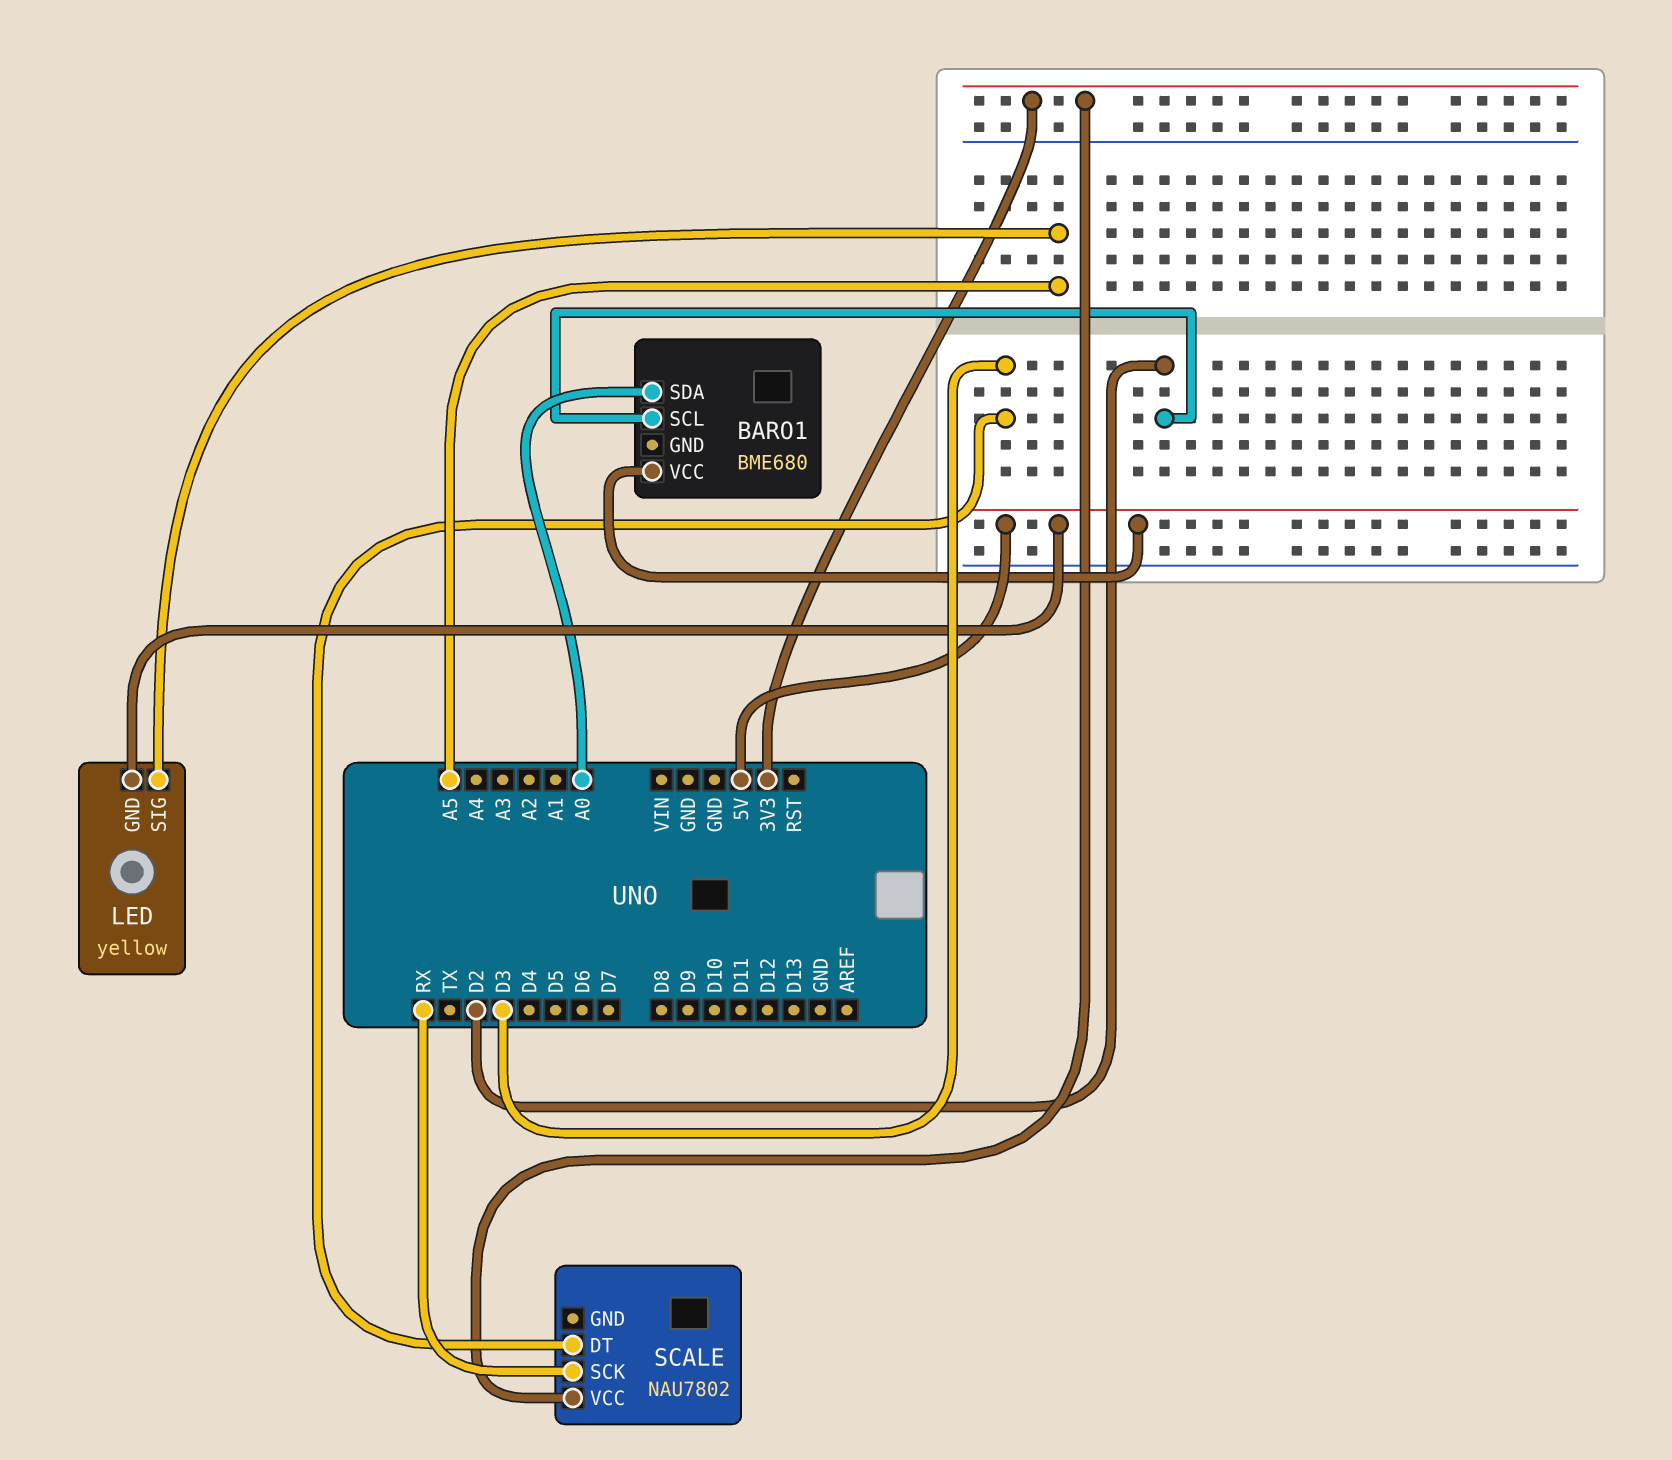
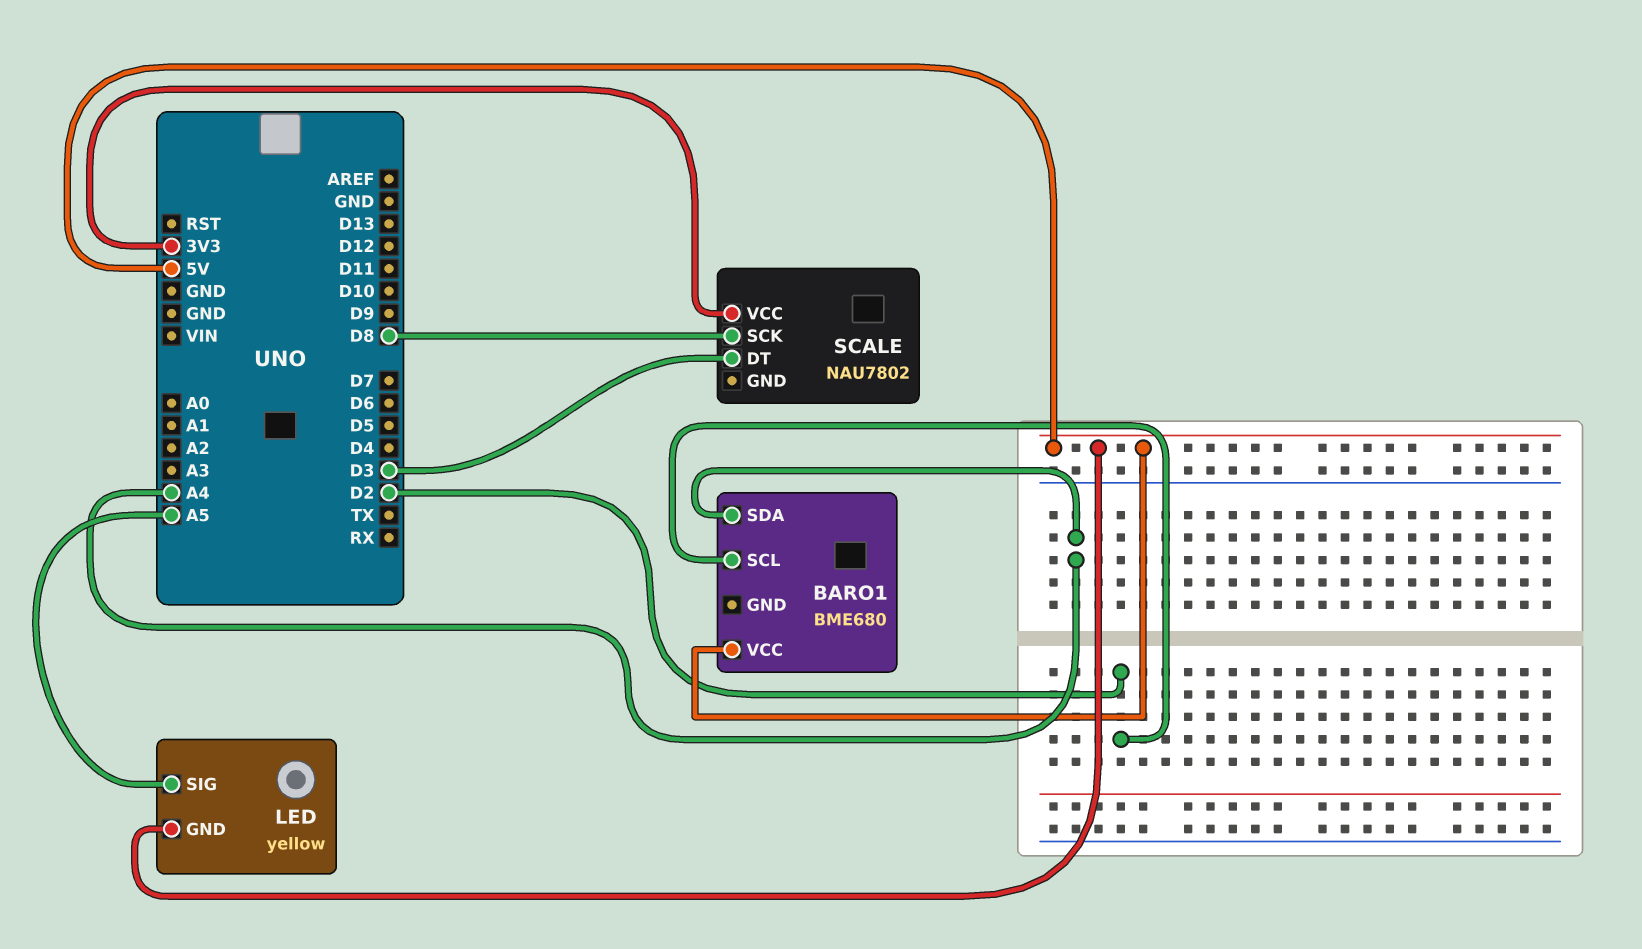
BARO1 pin SDA: A0 -> A4
SCALE pin SCK: RX -> D8

